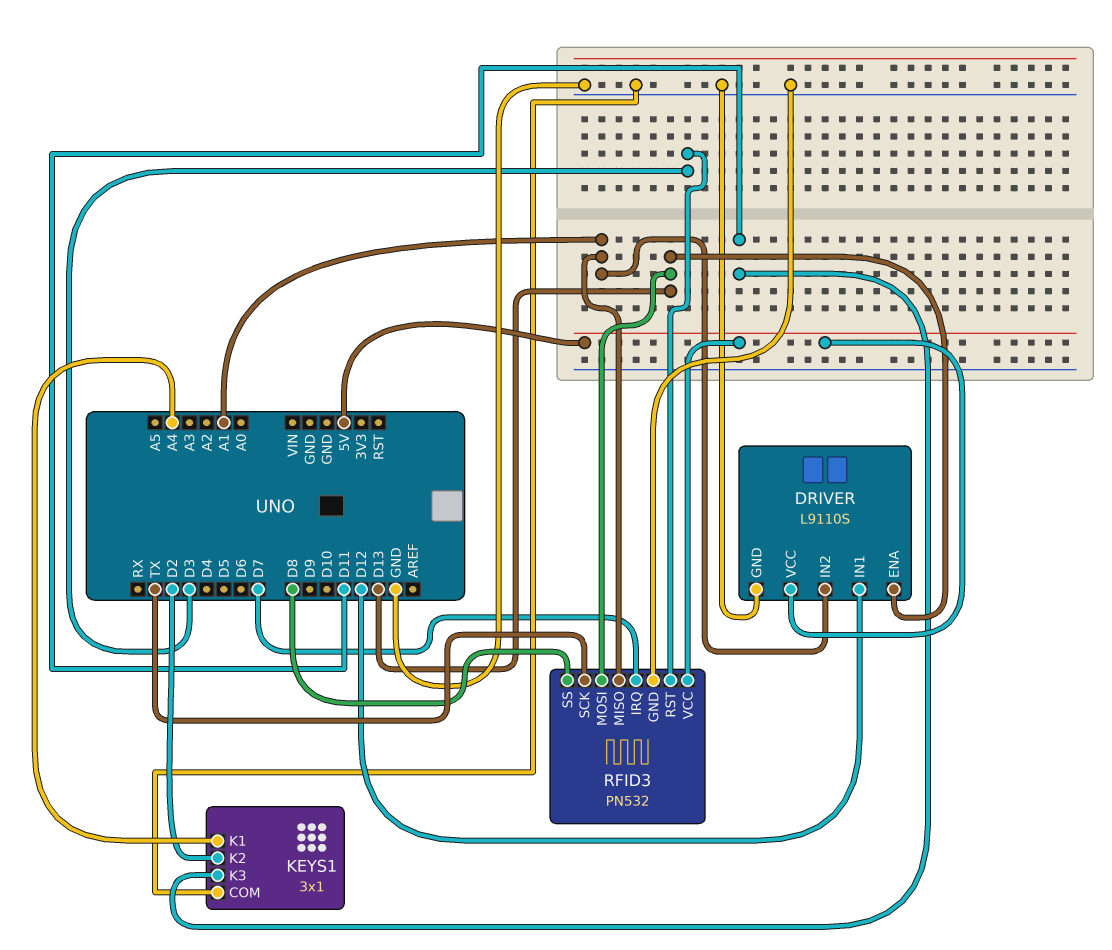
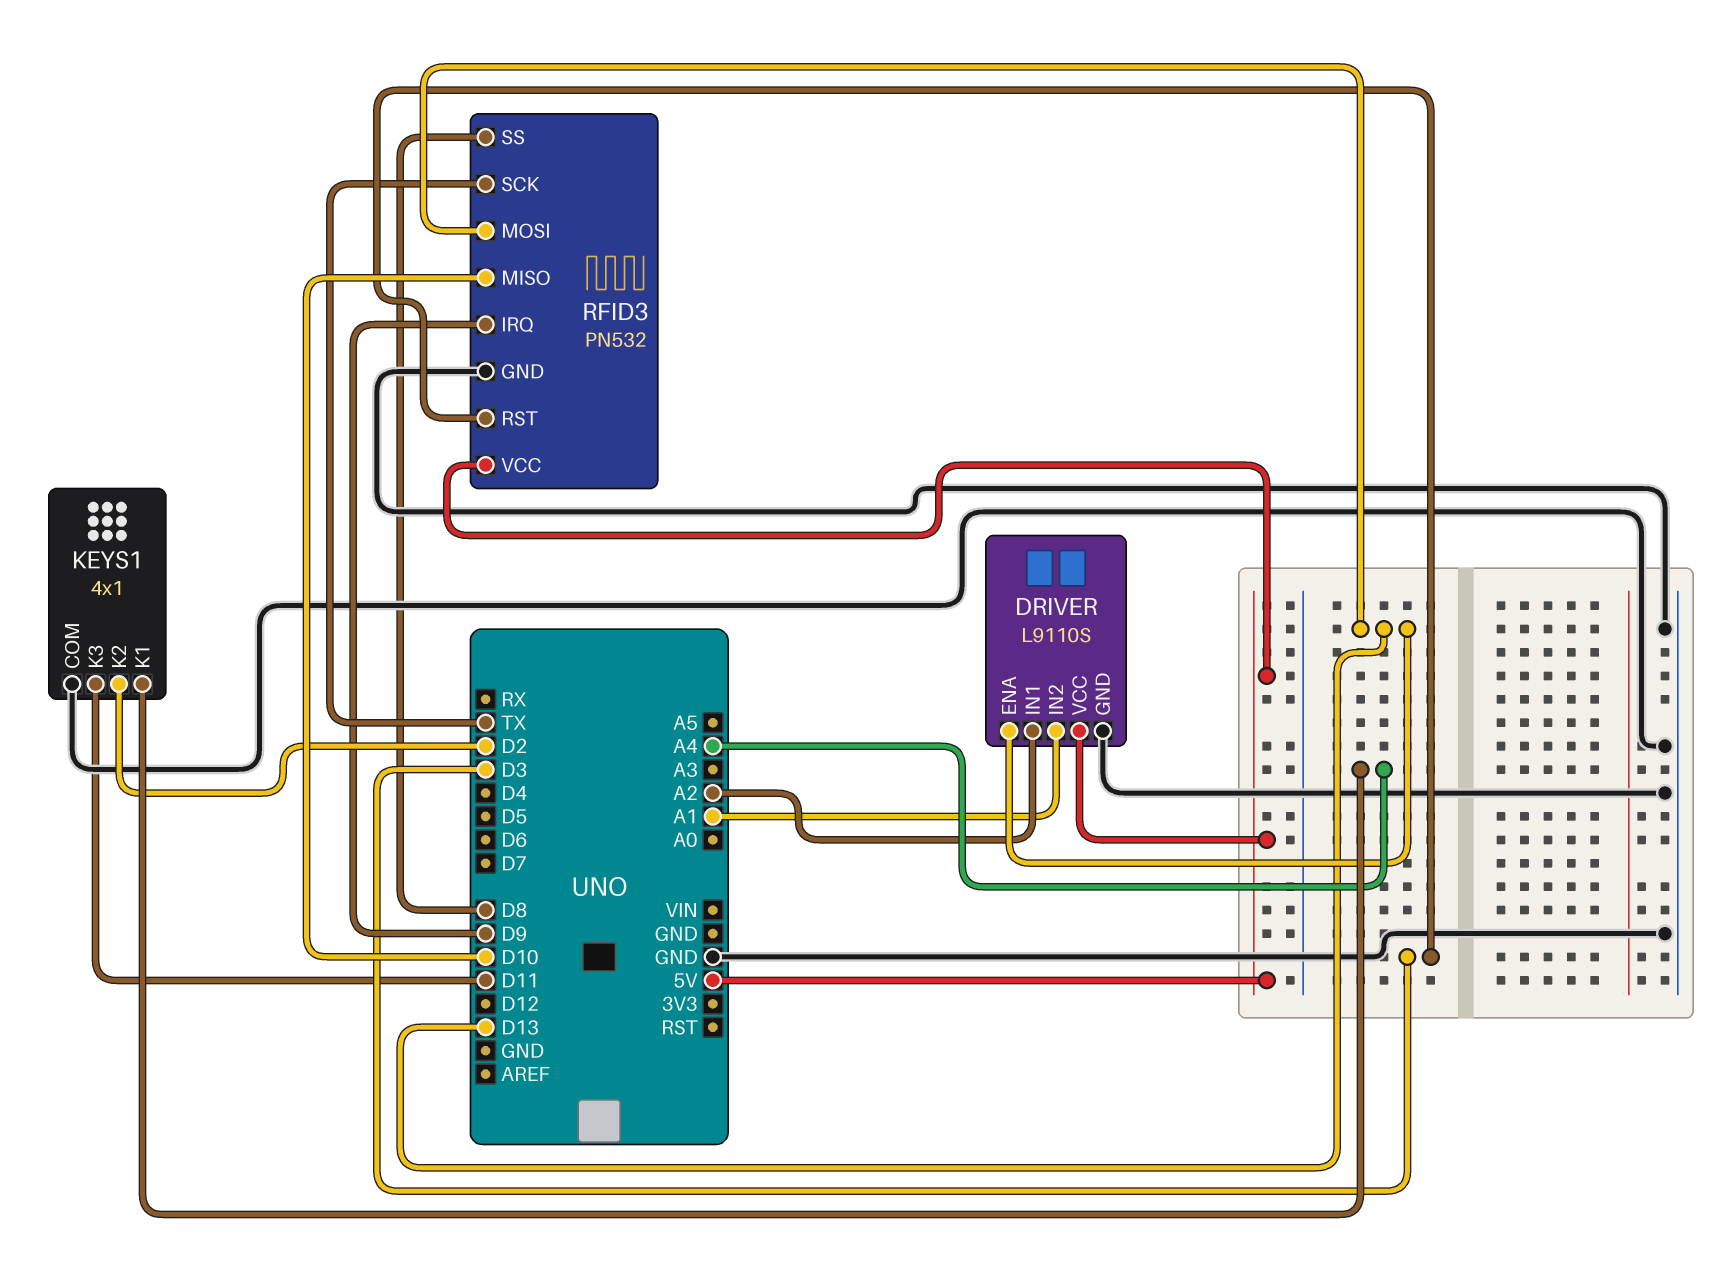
DRIVER pin IN1: D12 -> A2
KEYS1: 3x1 -> 4x1
RFID3 pin IRQ: D7 -> D9
RFID3 pin MISO: A1 -> D10

